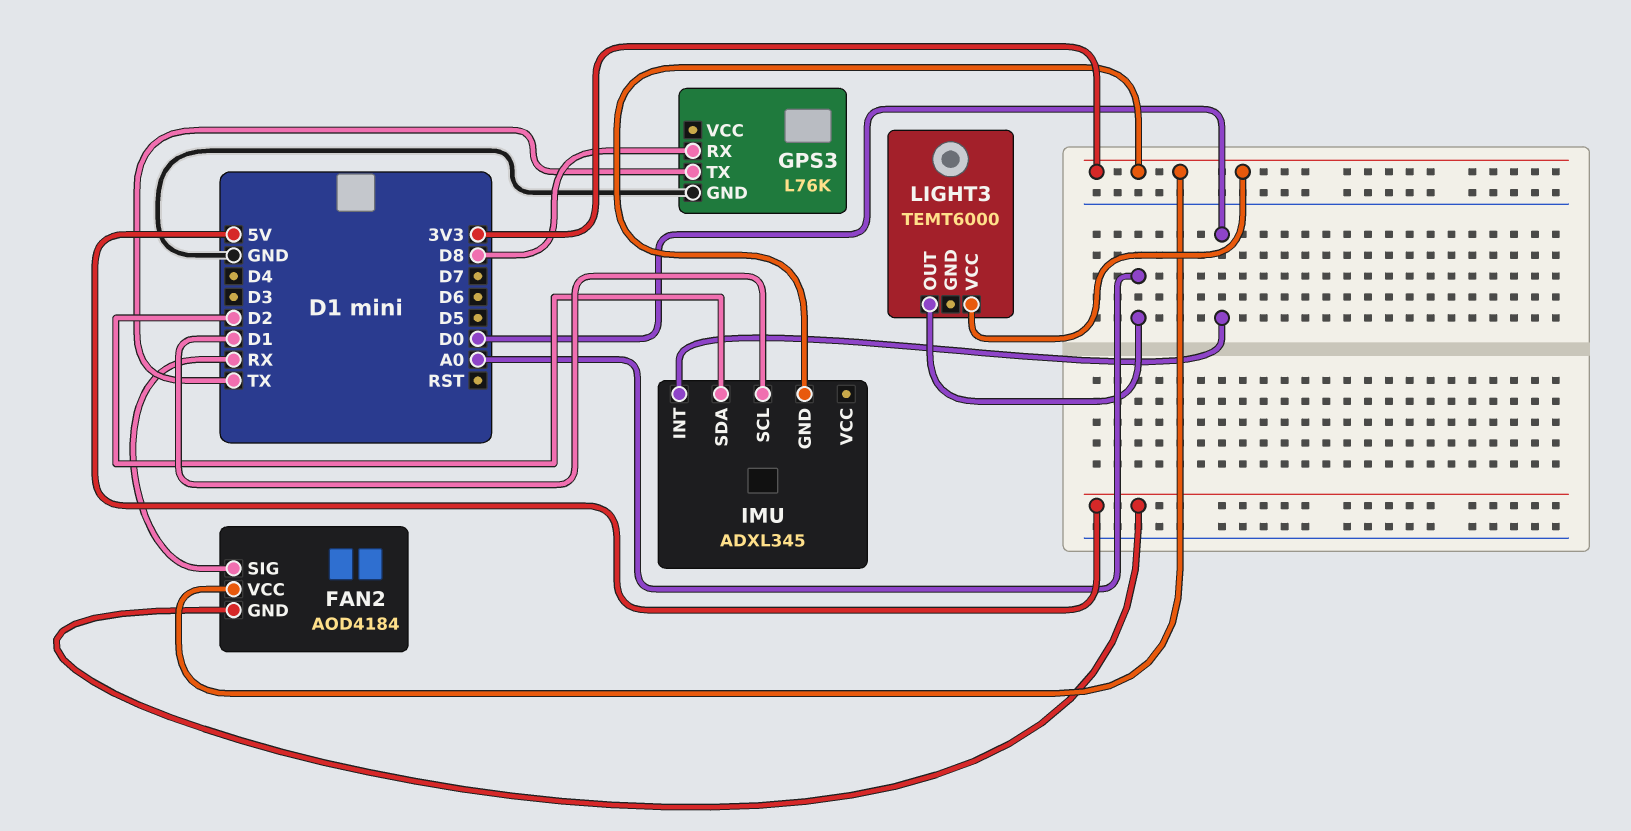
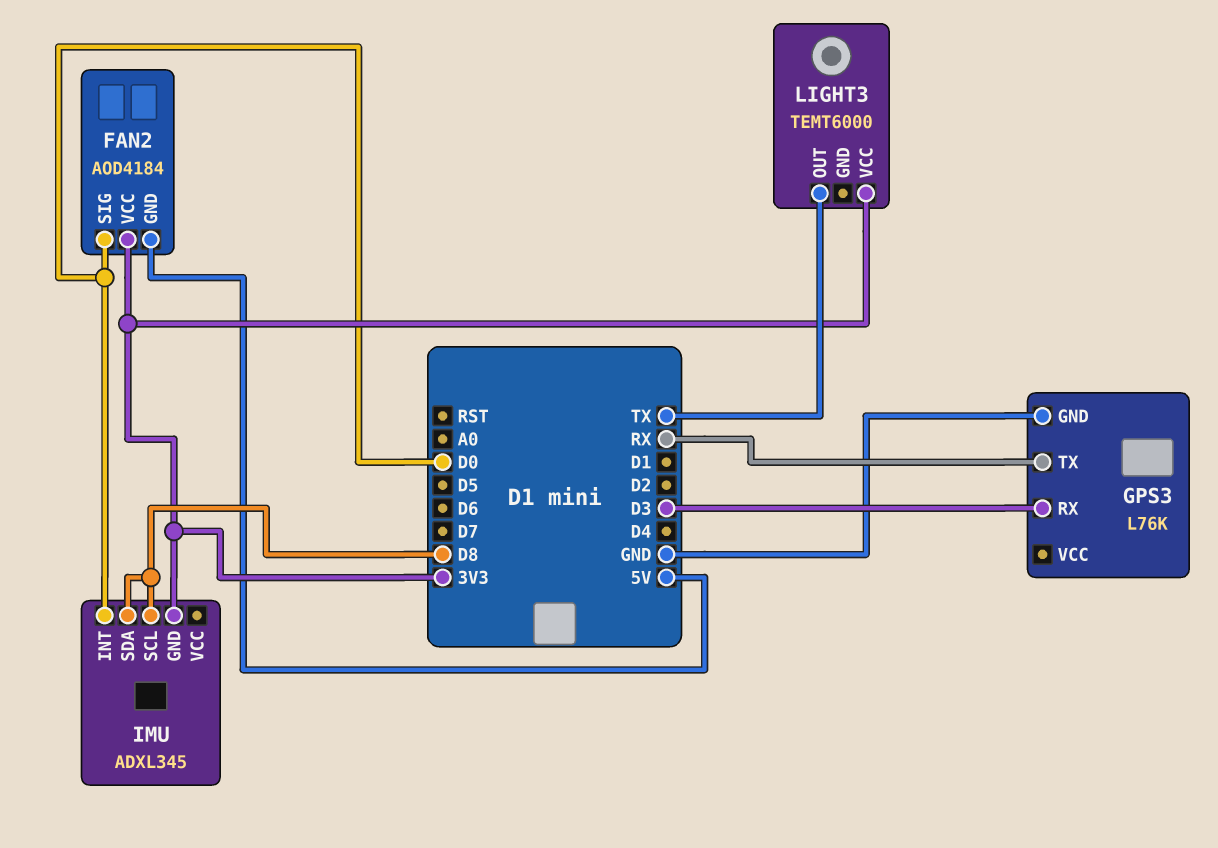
FAN2 pin SIG: RX -> D0
GPS3 pin RX: D8 -> D3
GPS3 pin TX: TX -> RX
IMU pin SCL: D1 -> D8
IMU pin SDA: D2 -> D8
LIGHT3 pin OUT: A0 -> TX

